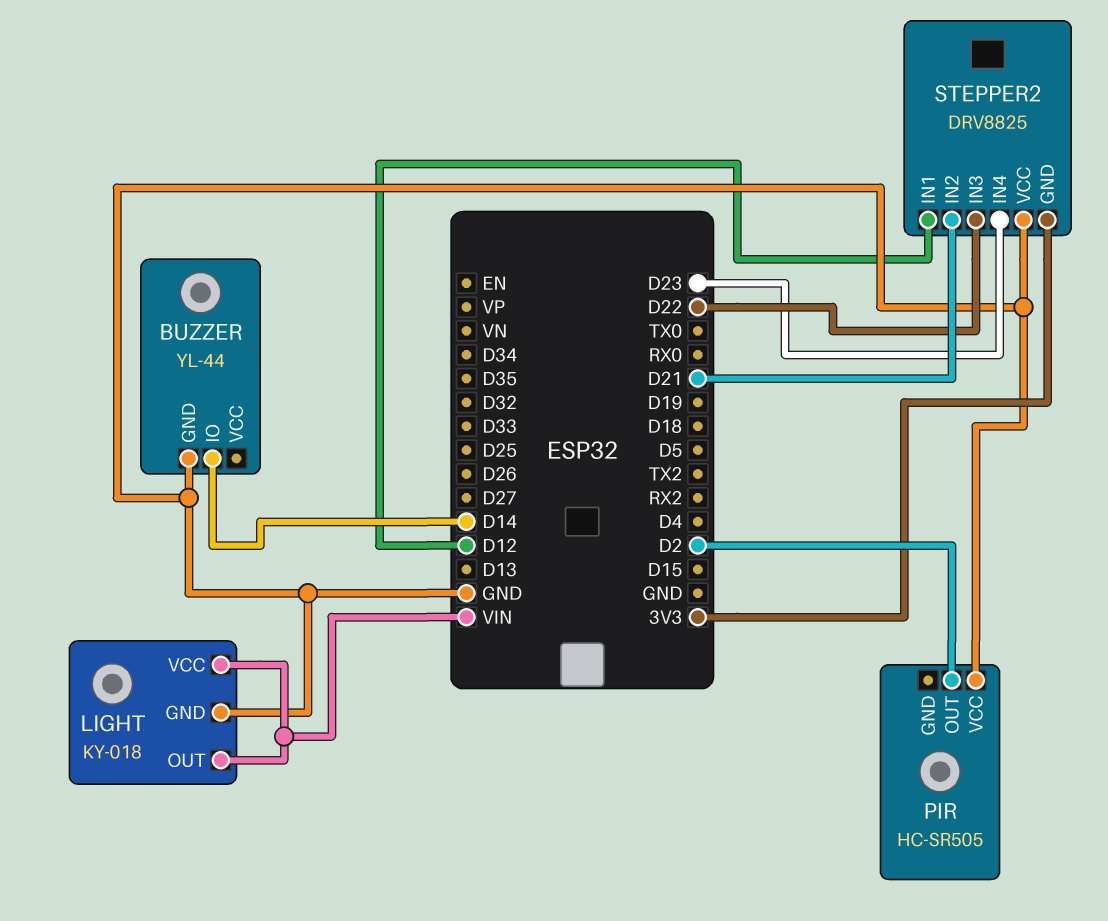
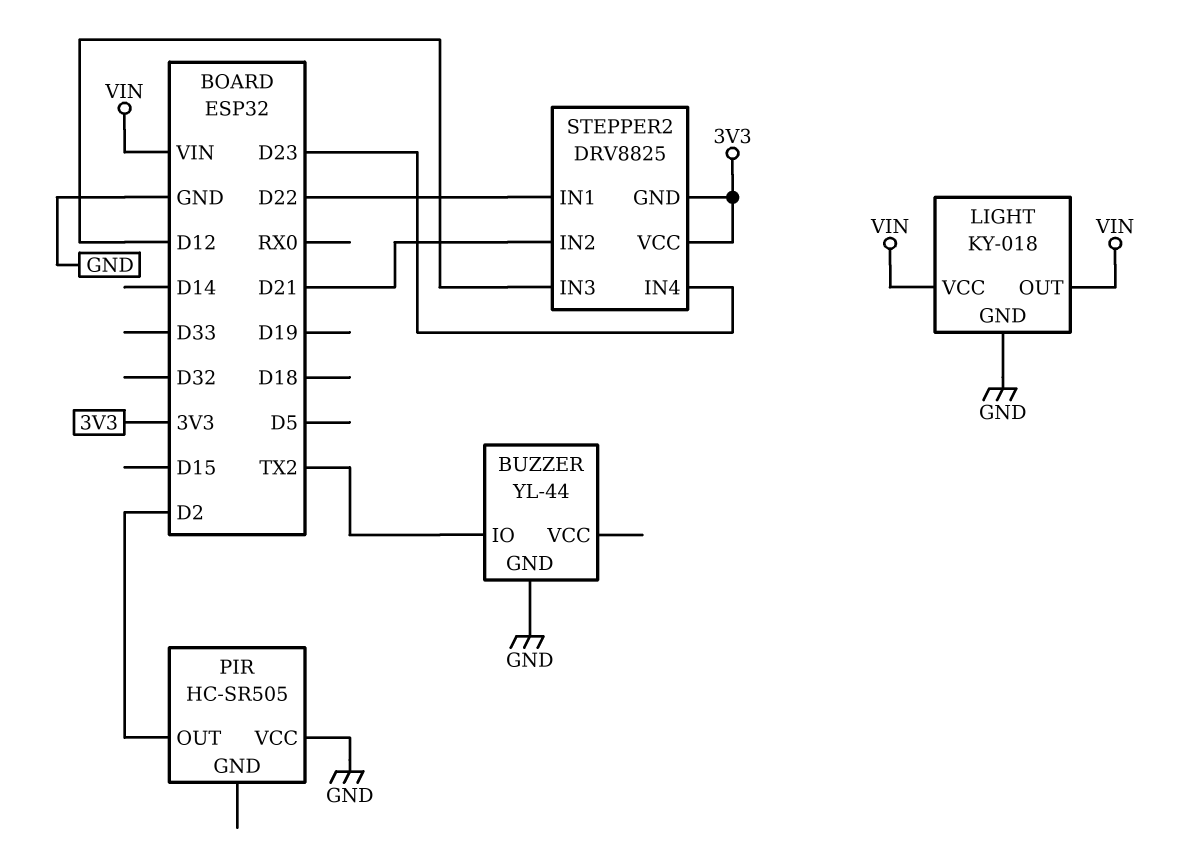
BUZZER pin IO: D14 -> TX2
STEPPER2 pin IN1: D12 -> D22
STEPPER2 pin IN3: D22 -> D12
STEPPER2 pin VCC: GND -> 3V3

